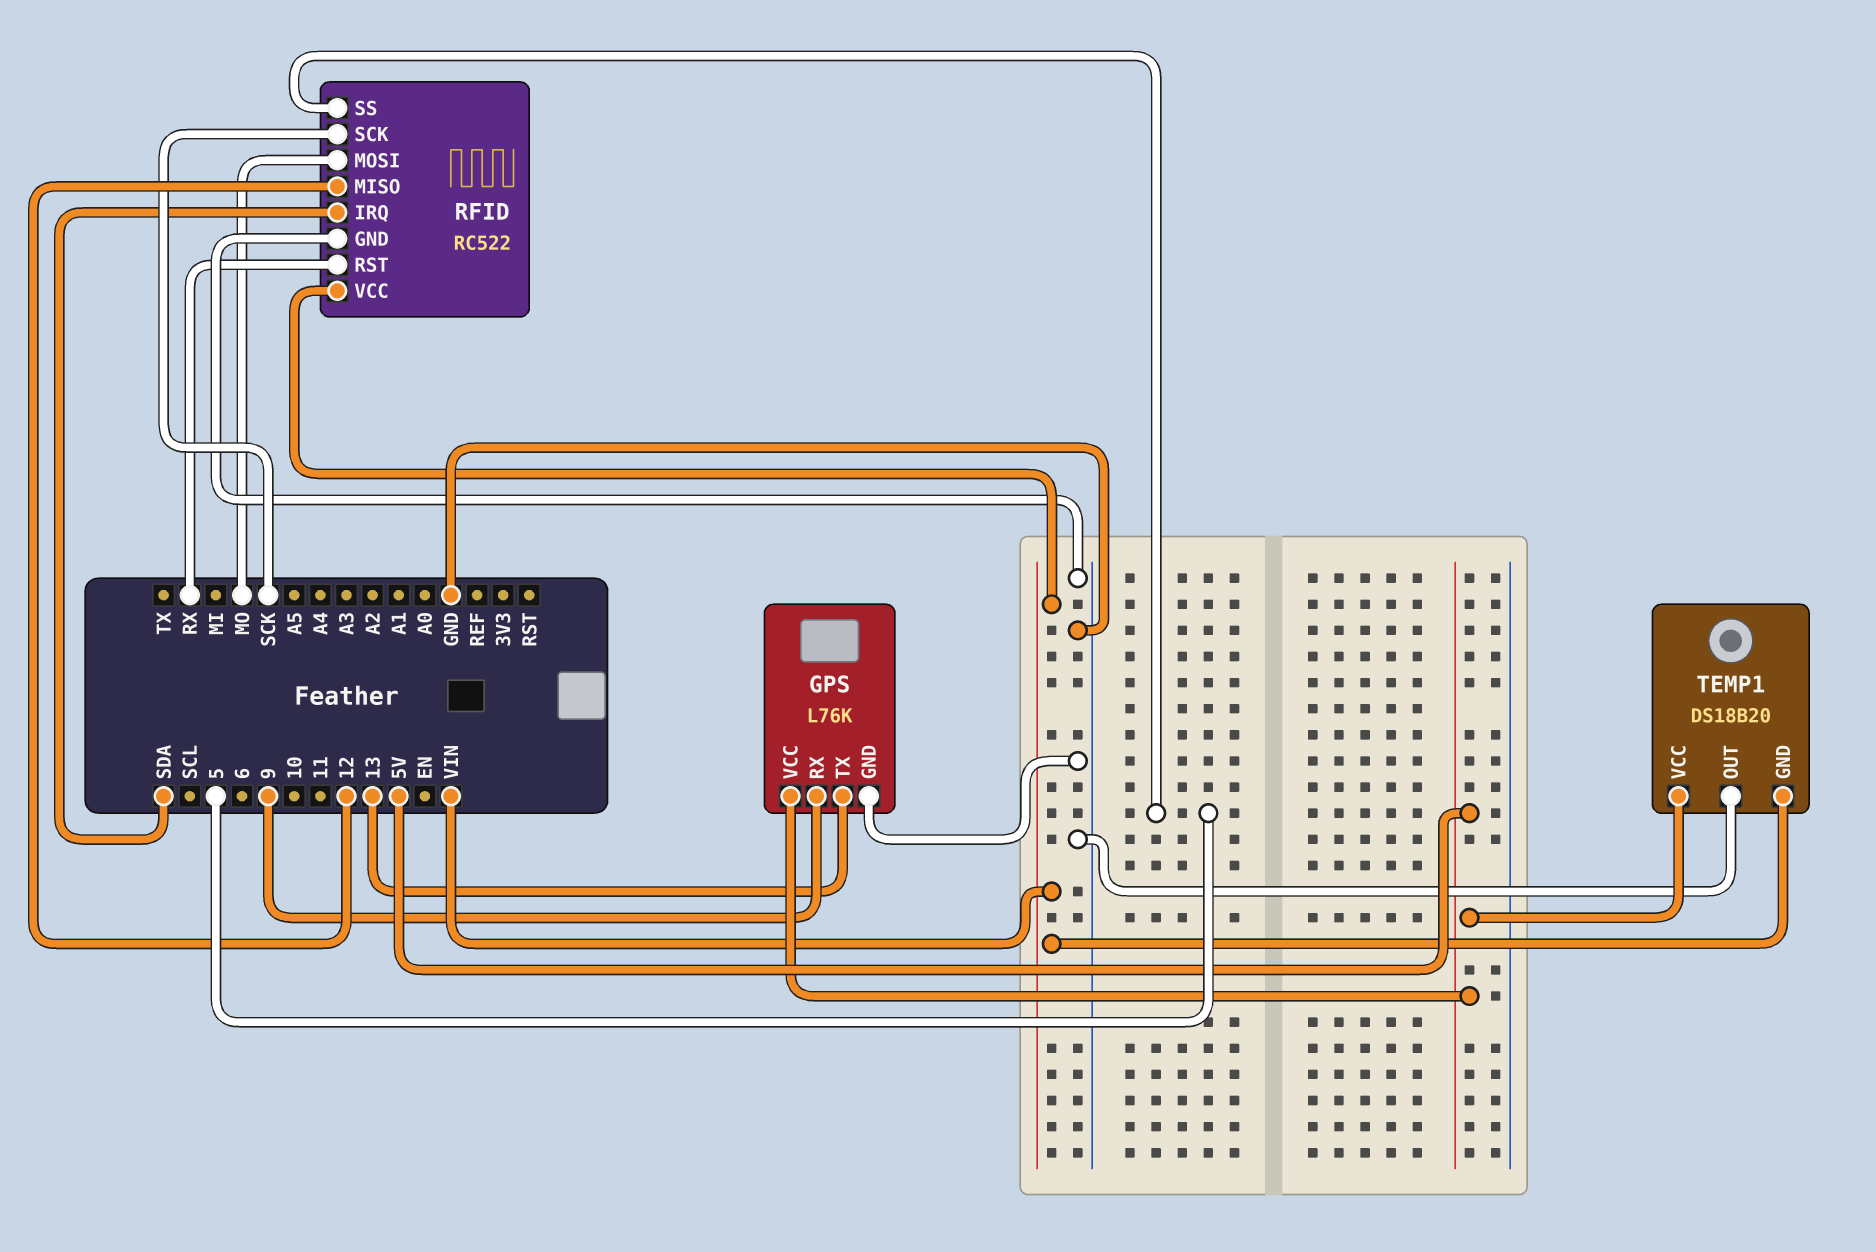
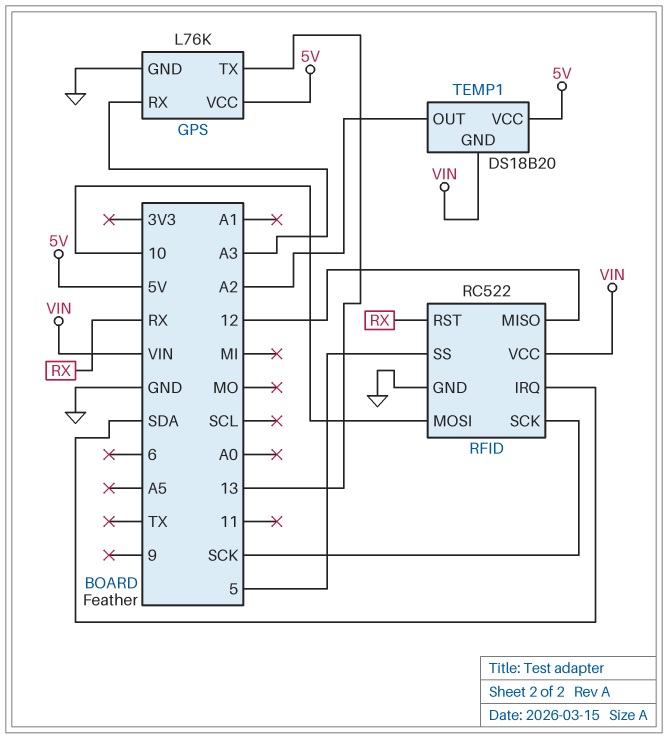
GPS pin RX: 9 -> A3
RFID pin MOSI: MO -> 10
TEMP1 pin OUT: GND -> A2

